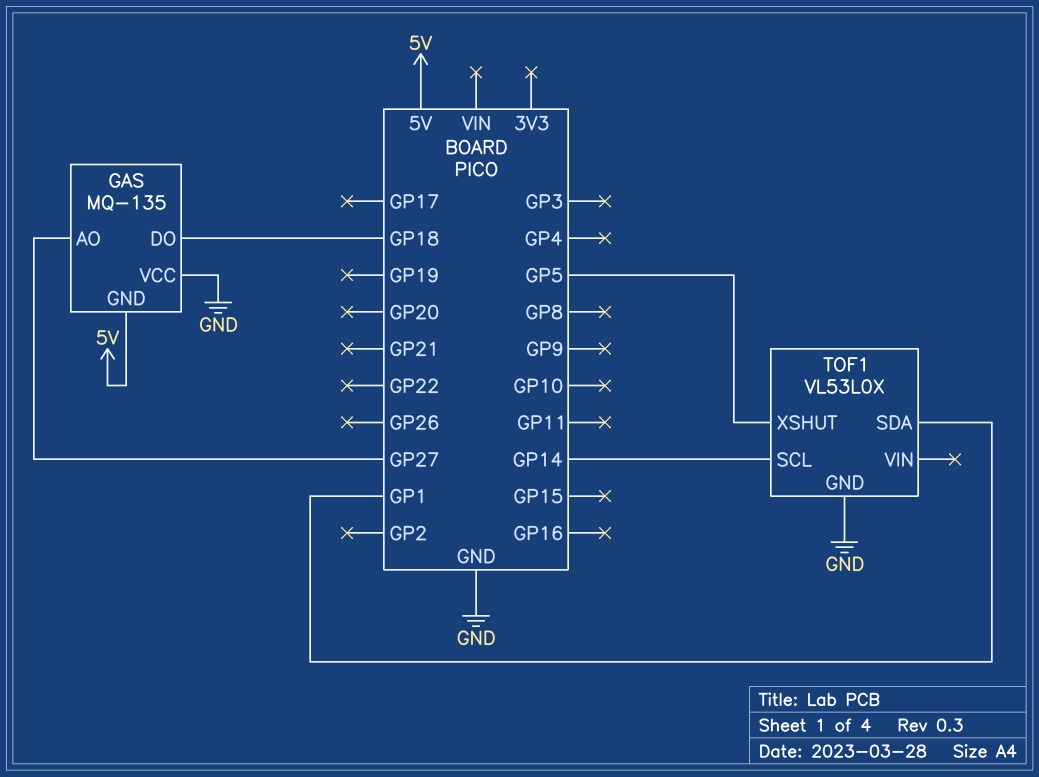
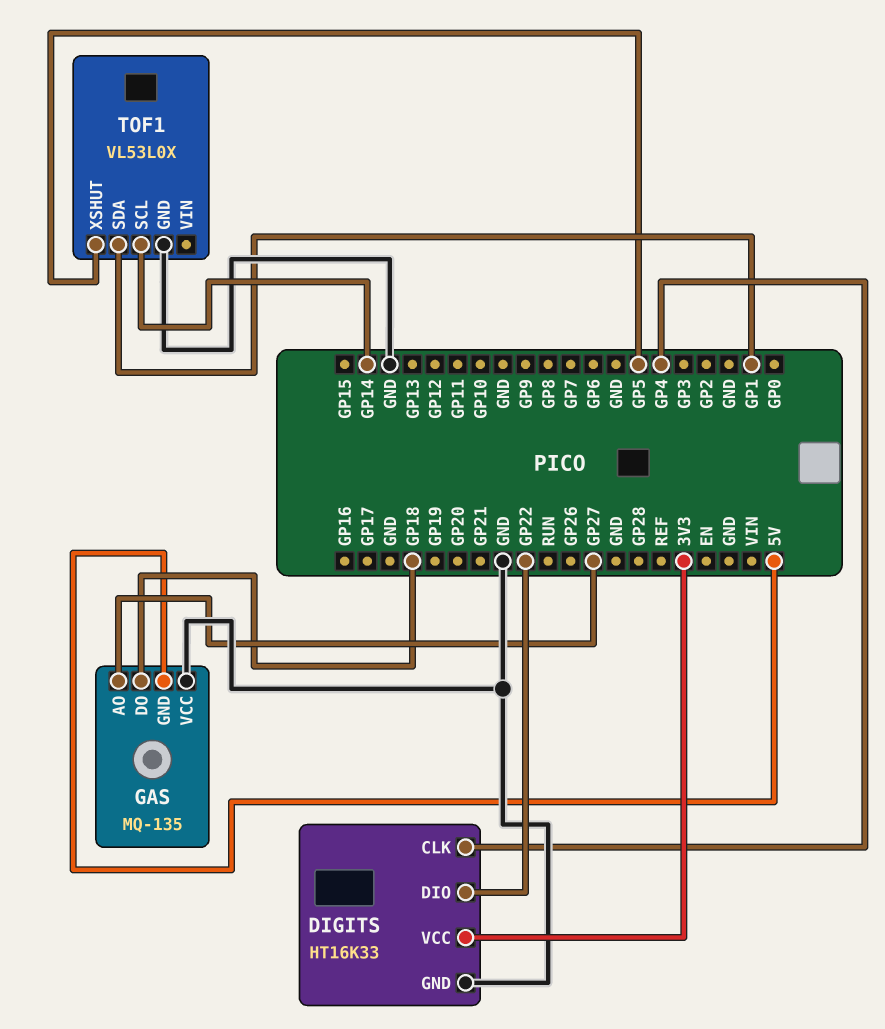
DIGITS: none -> HT16K33
DIGITS pin CLK: none -> GP4
DIGITS pin DIO: none -> GP22
DIGITS pin GND: none -> GND
DIGITS pin VCC: none -> 3V3

